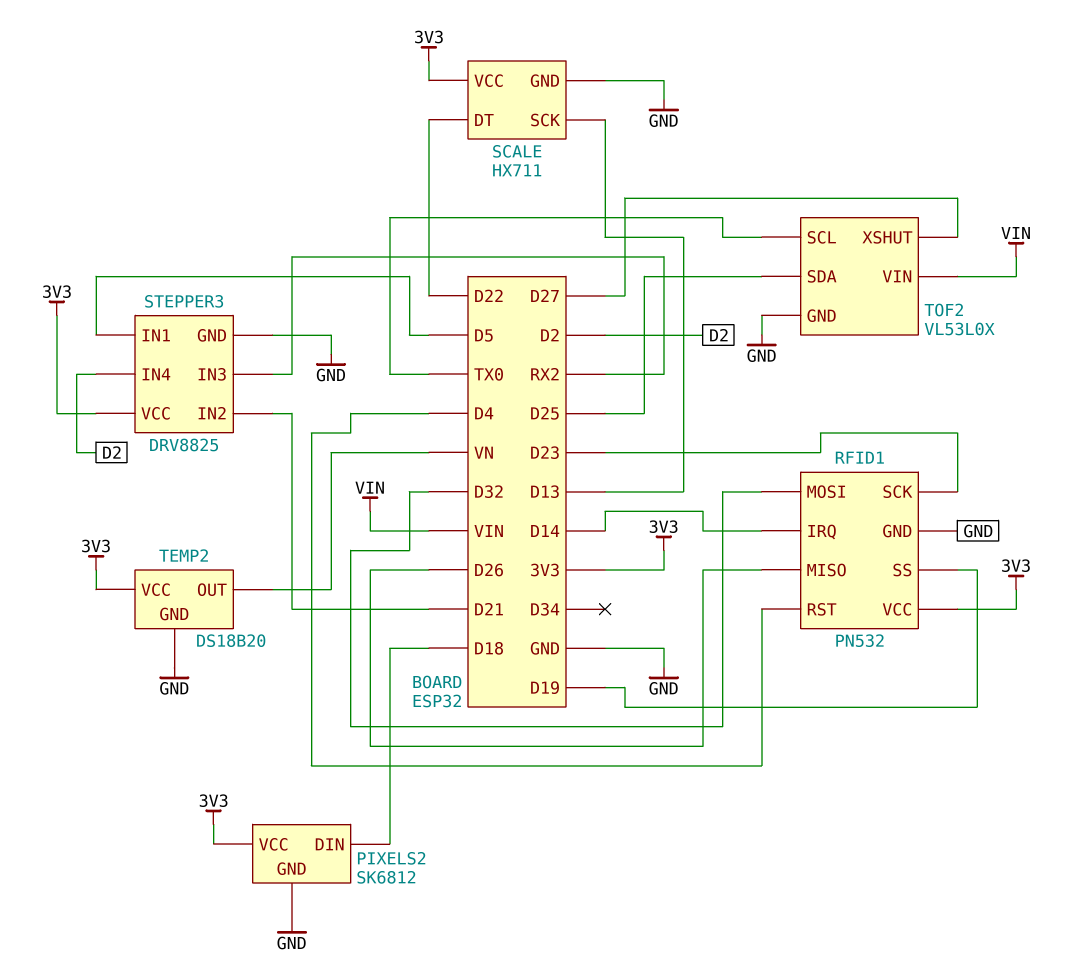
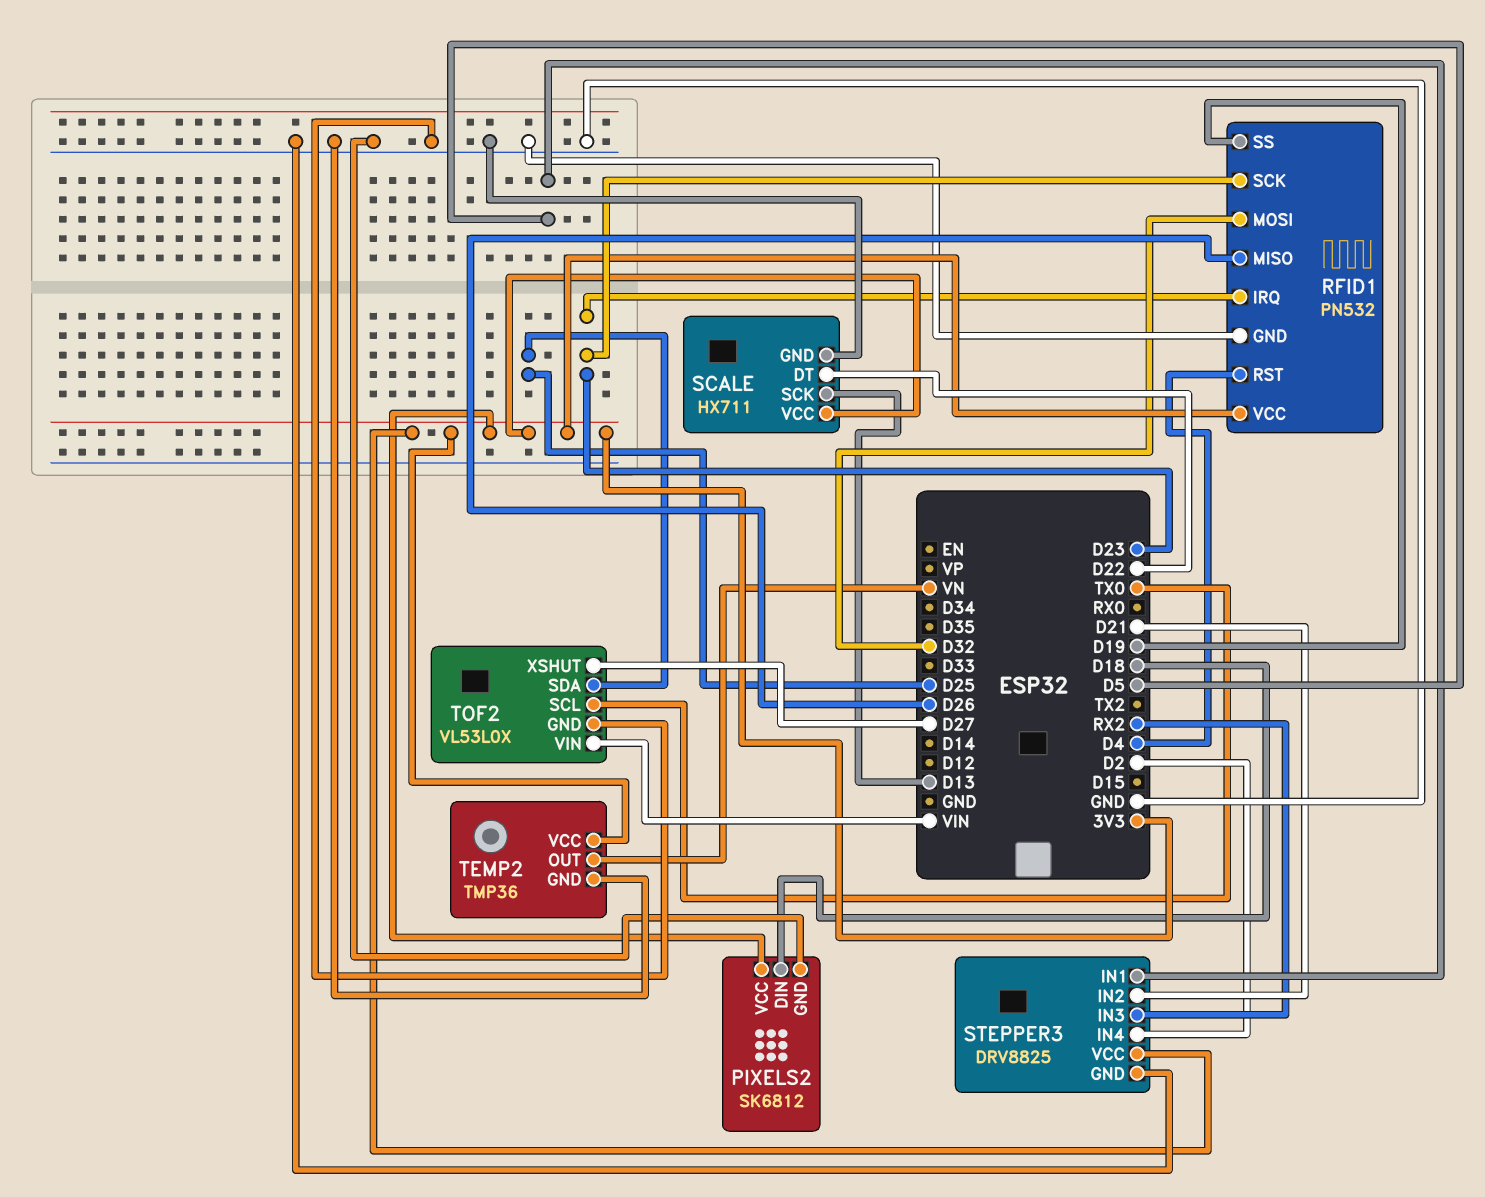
RFID1 pin IRQ: D14 -> D23
TEMP2: DS18B20 -> TMP36

